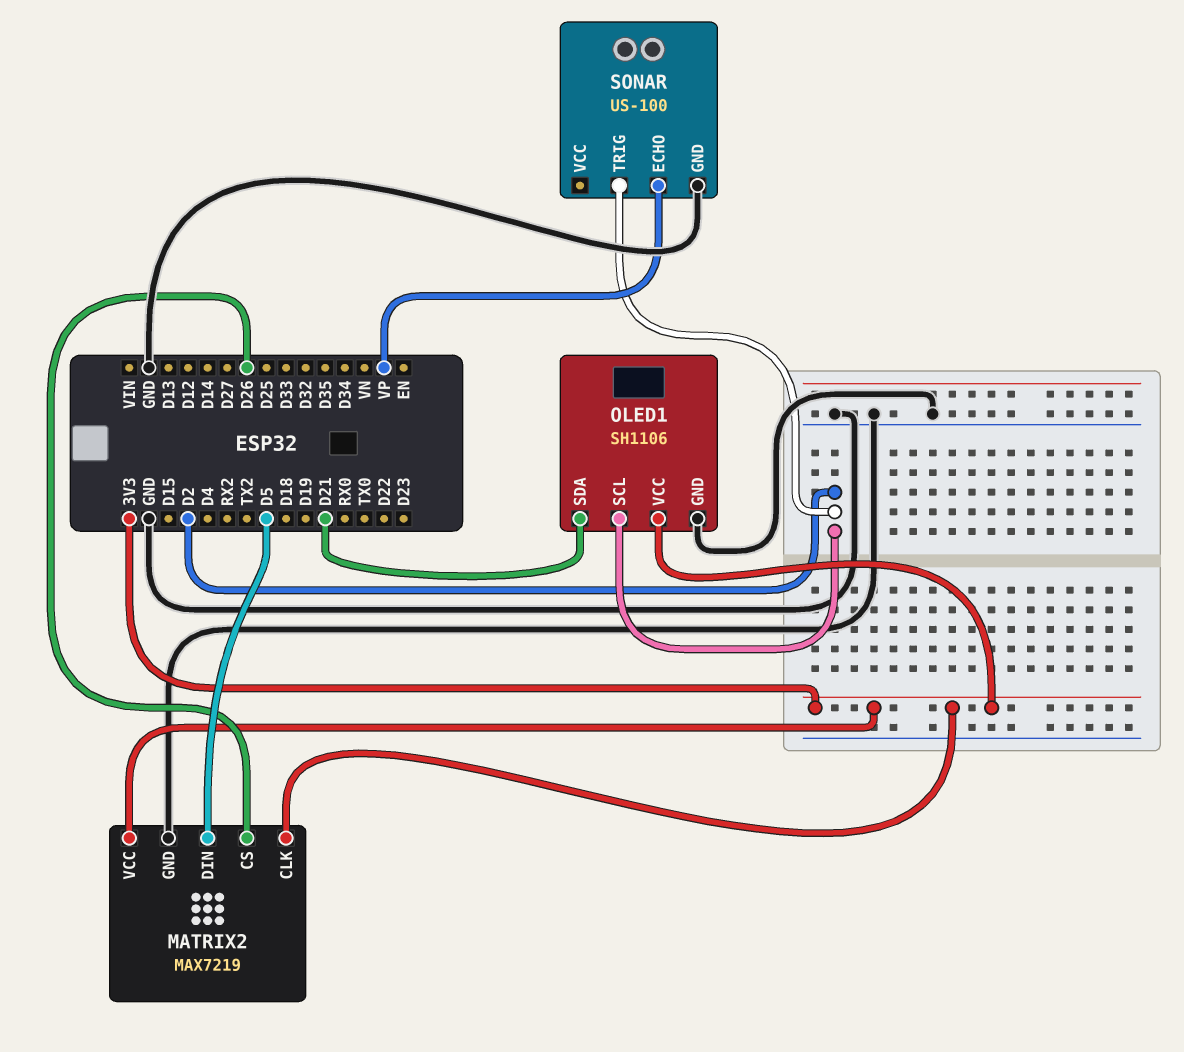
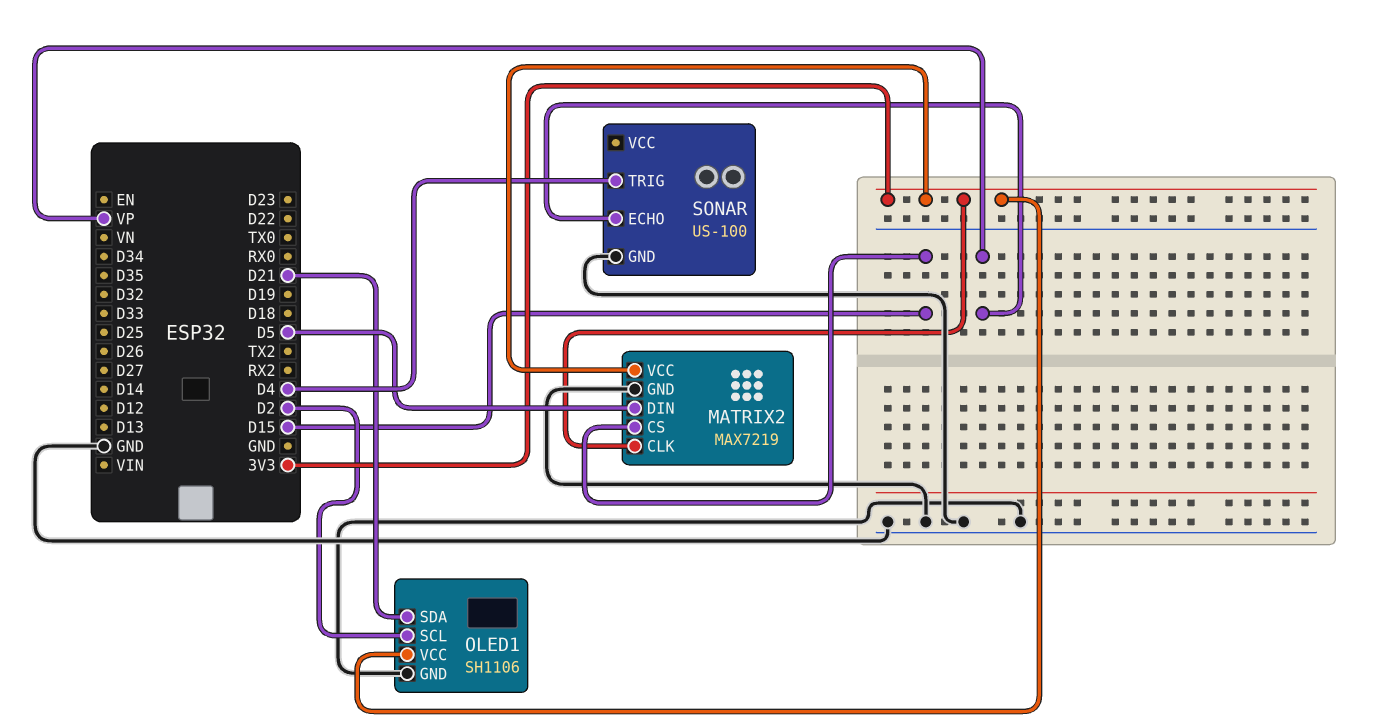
MATRIX2 pin CS: D26 -> D15
SONAR pin TRIG: D2 -> D4

